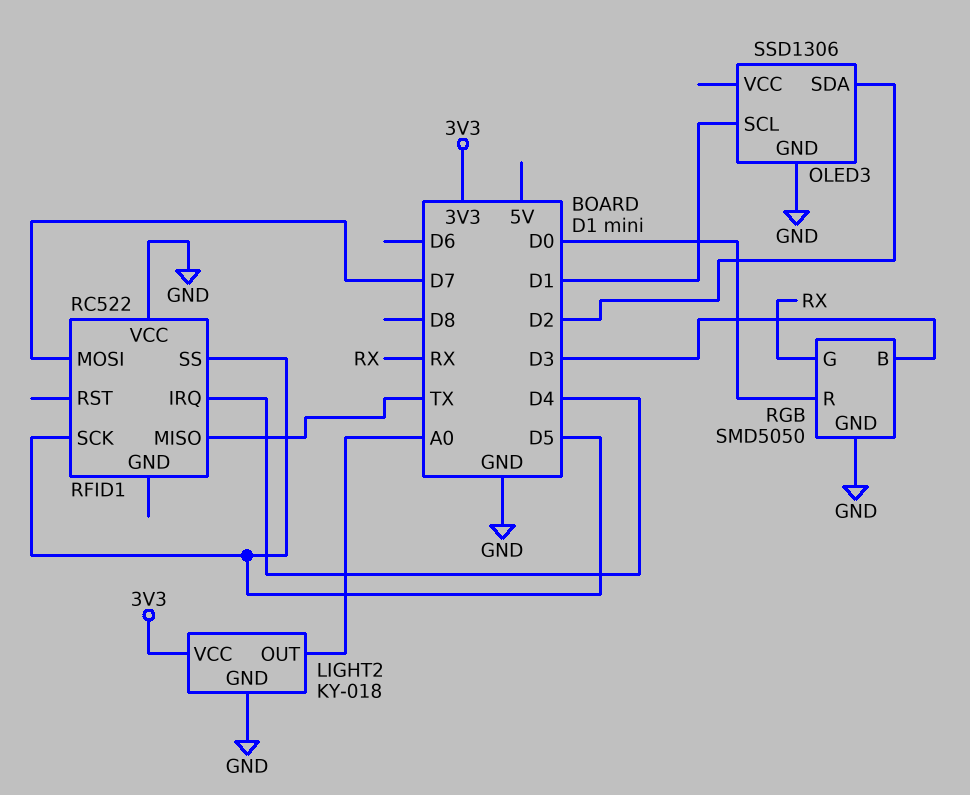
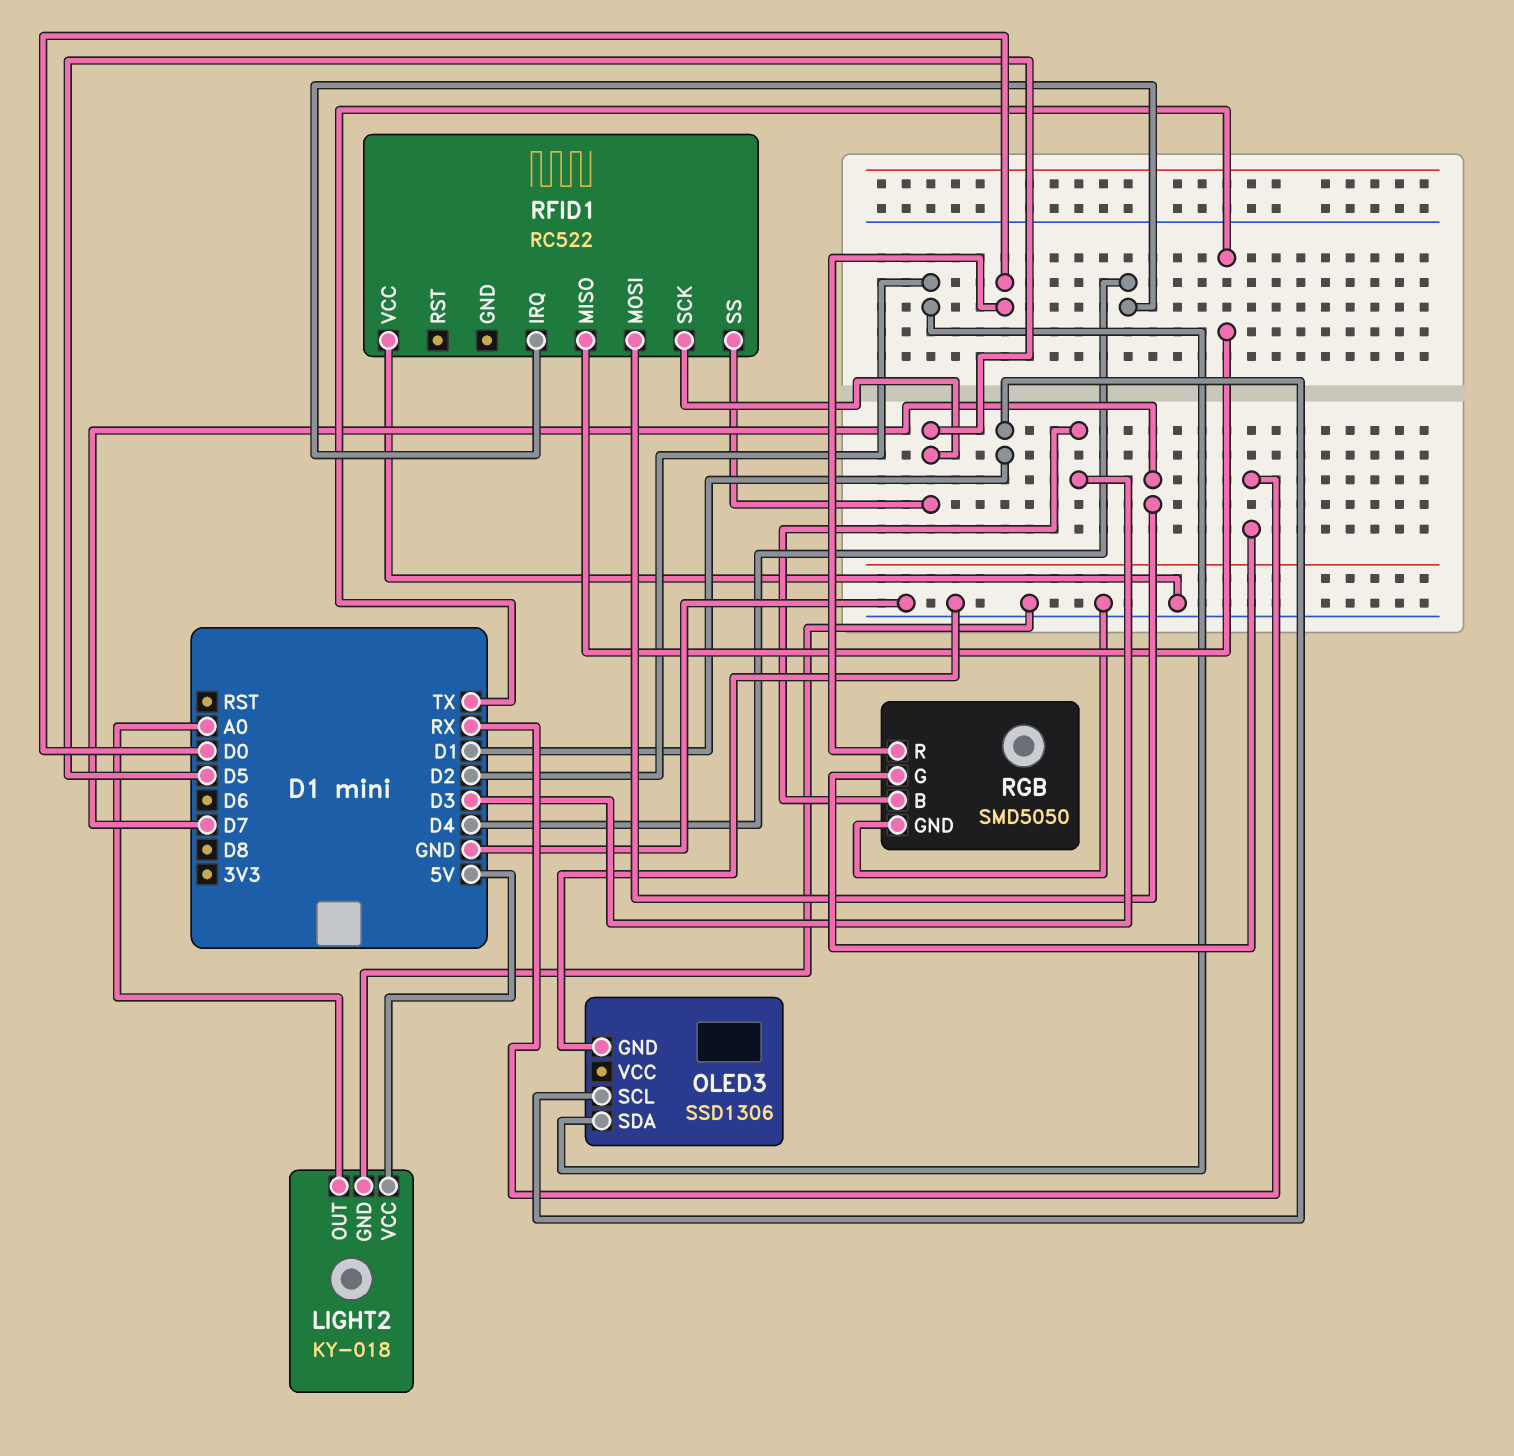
LIGHT2 pin VCC: 3V3 -> 5V

